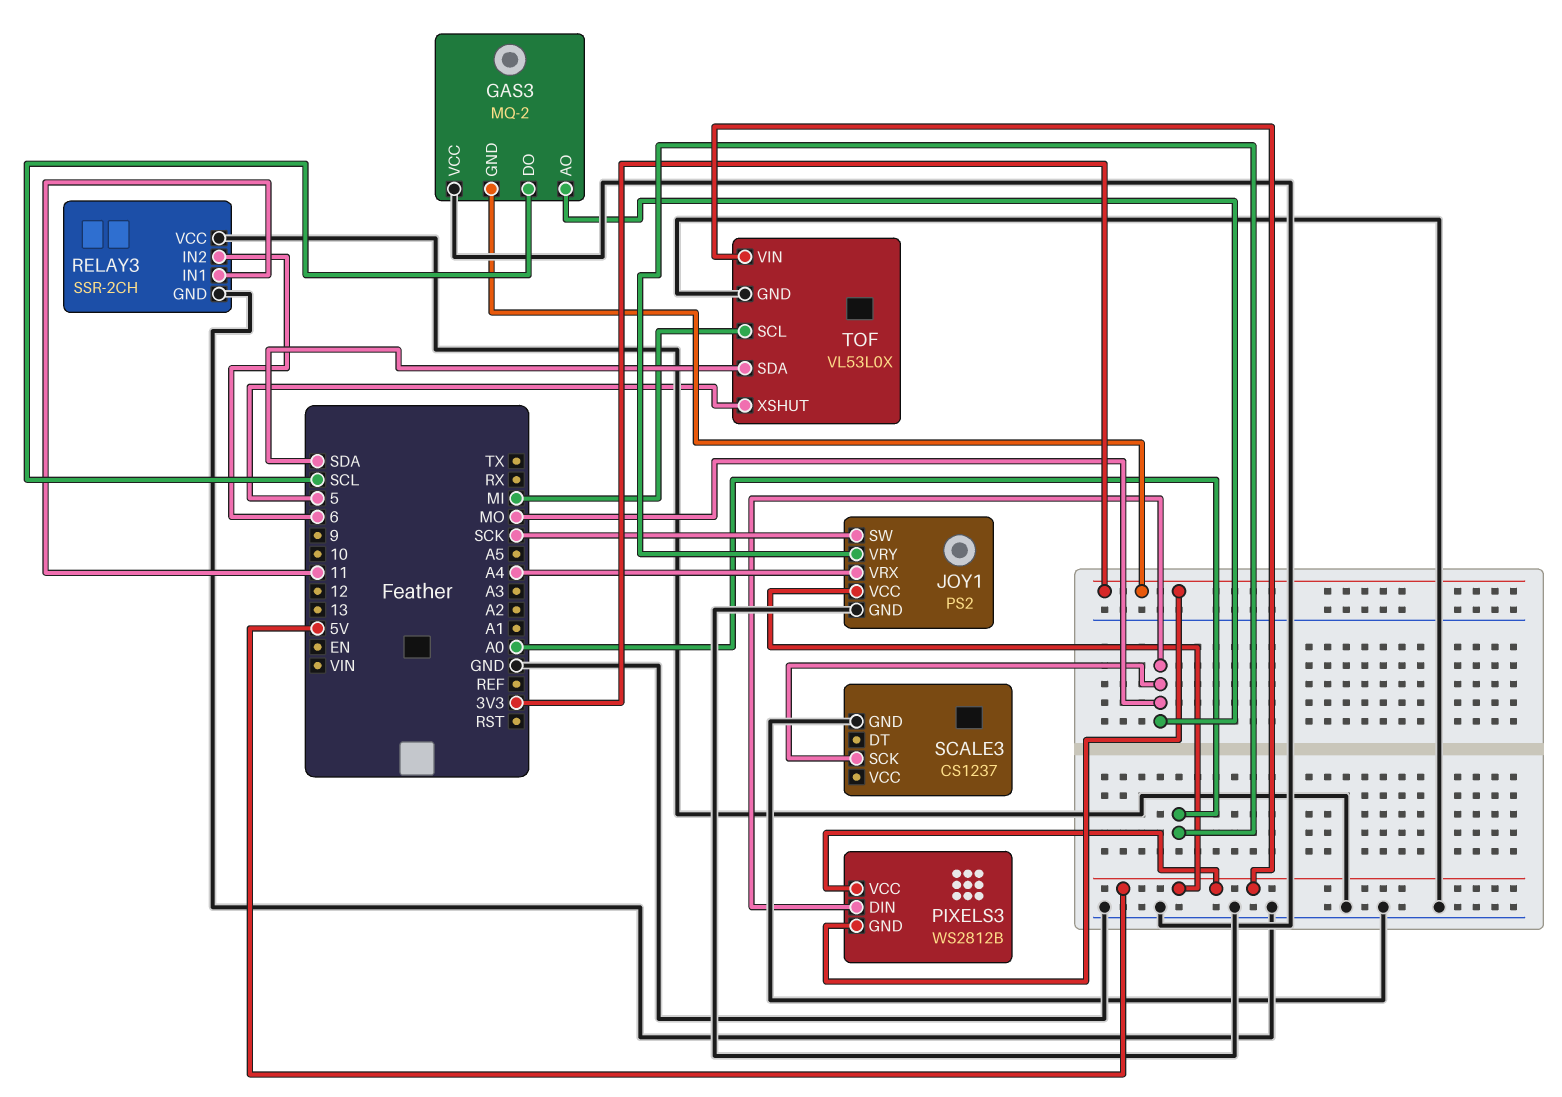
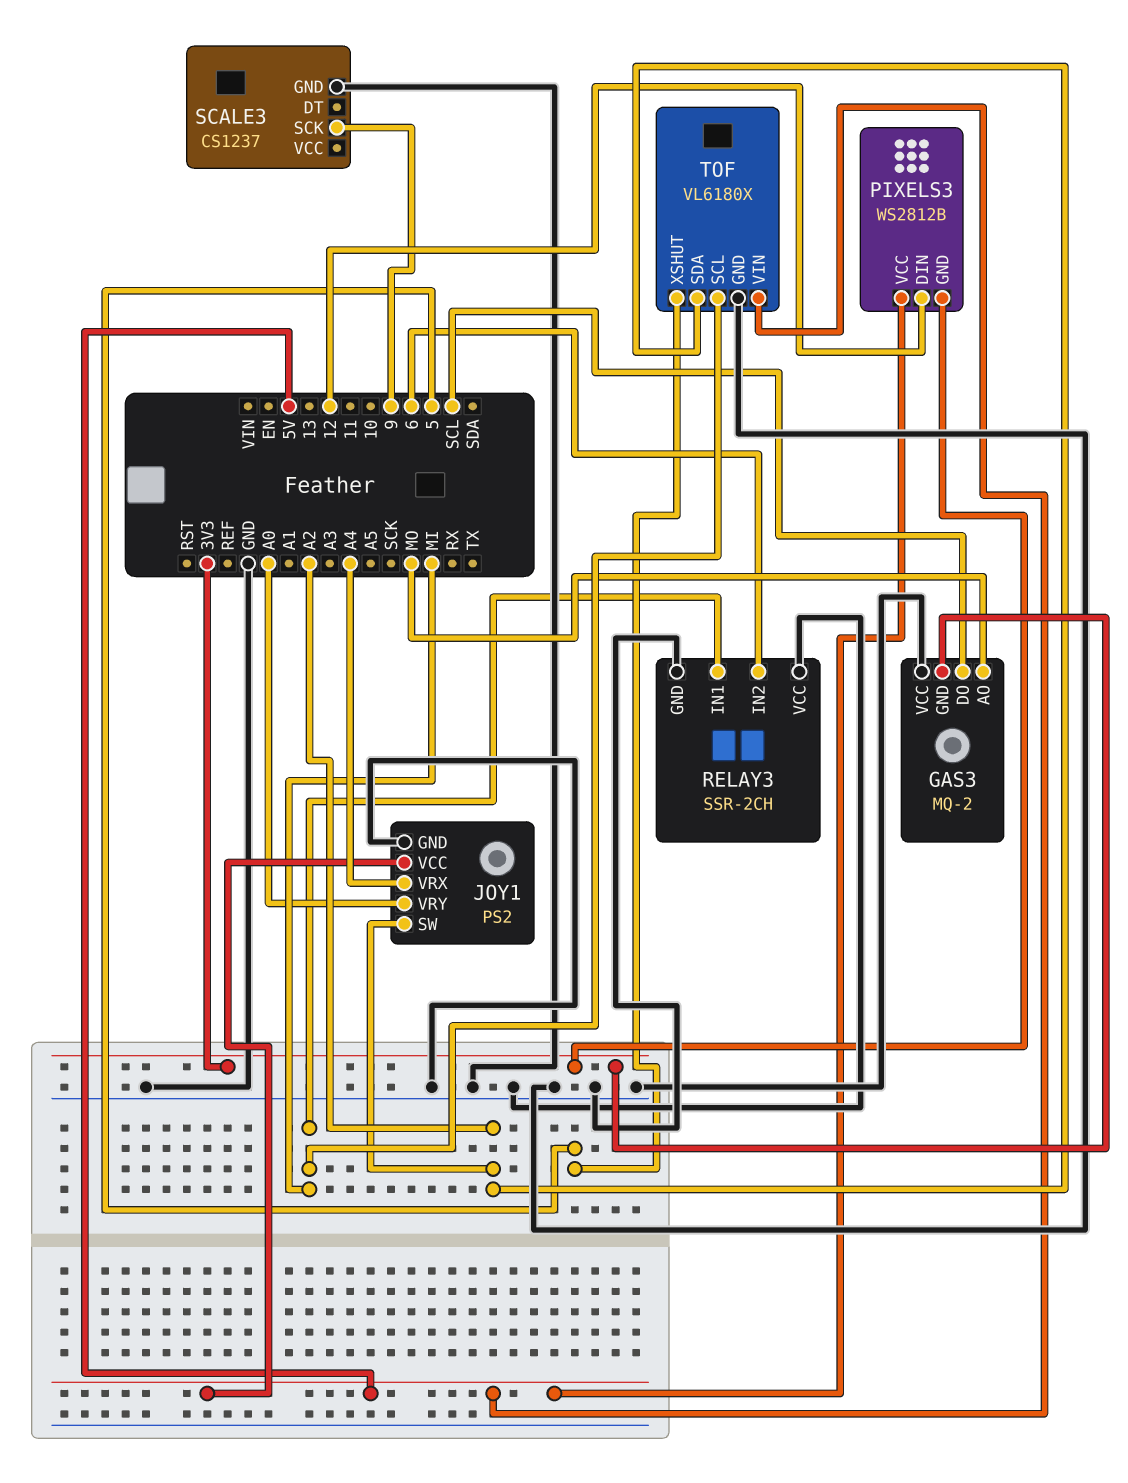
JOY1 pin SW: SCK -> A2
PIXELS3 pin DIN: MO -> 12
RELAY3 pin IN1: 11 -> MI
SCALE3 pin SCK: MO -> 9
TOF: VL53L0X -> VL6180X
TOF pin SDA: SDA -> A2

